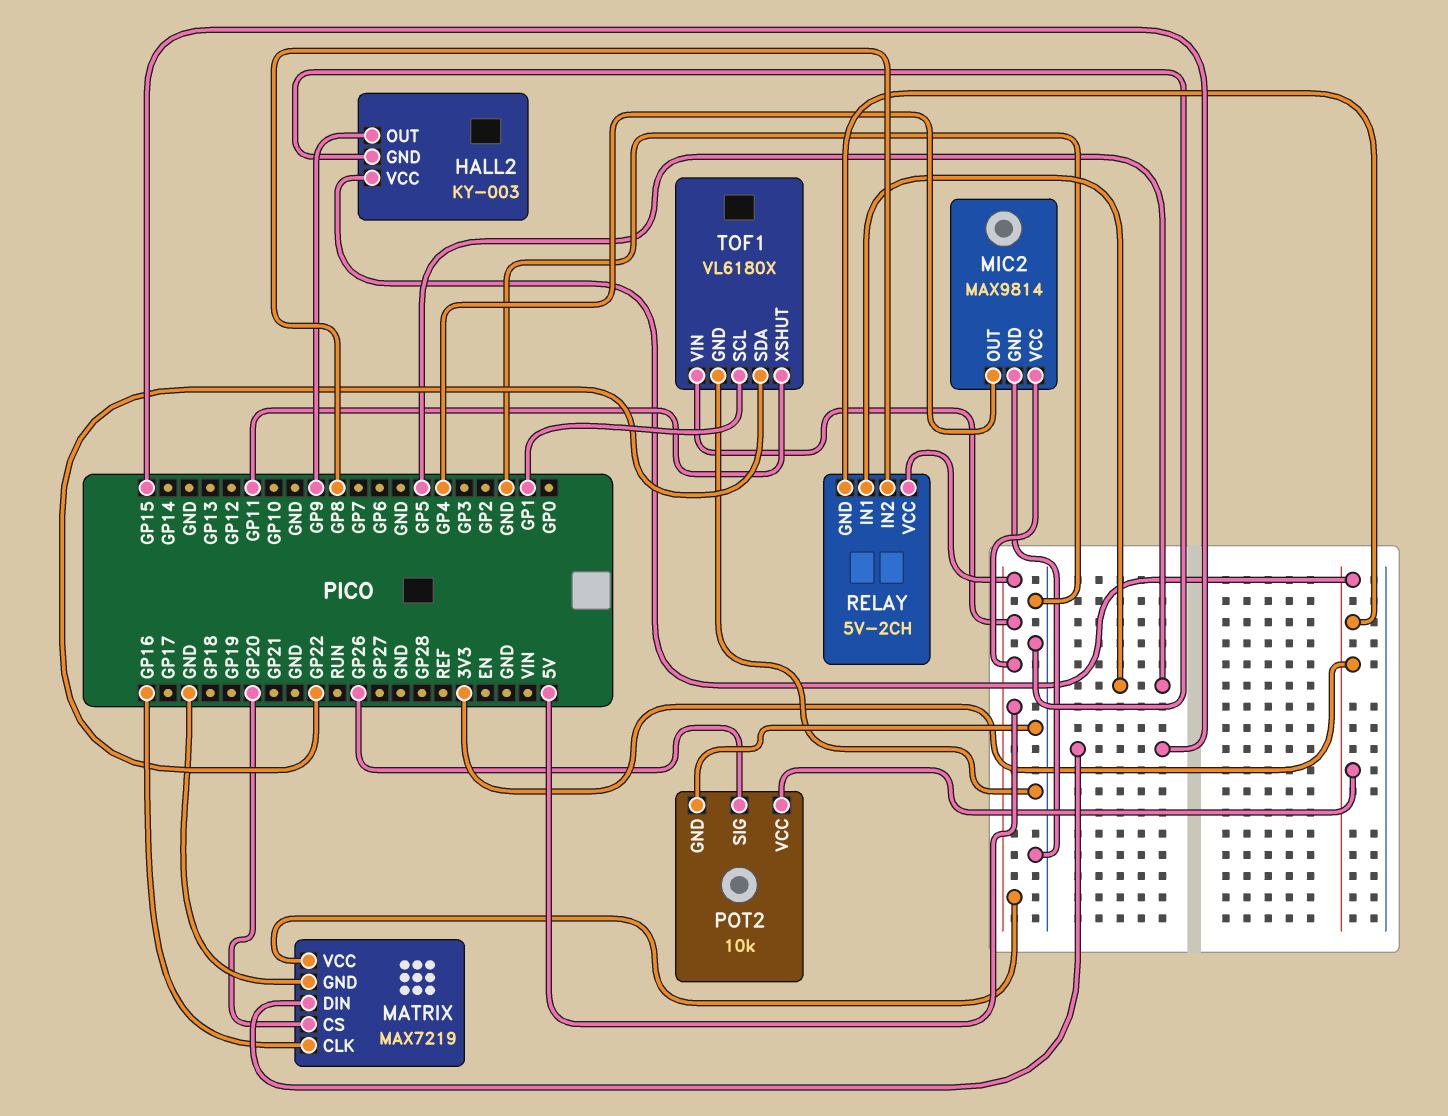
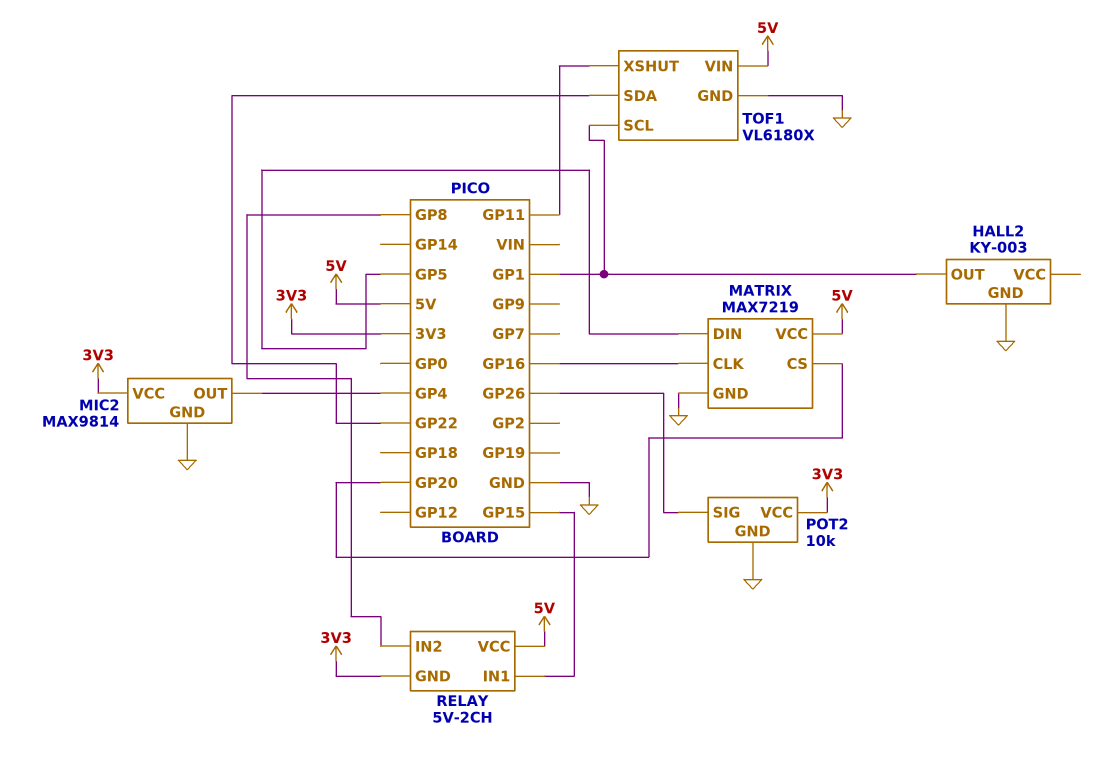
HALL2 pin OUT: GP9 -> GP1
HALL2 pin VCC: 3V3 -> none
MATRIX pin DIN: GP15 -> GP5
MIC2 pin VCC: 5V -> 3V3
RELAY pin IN1: GP5 -> GP15

